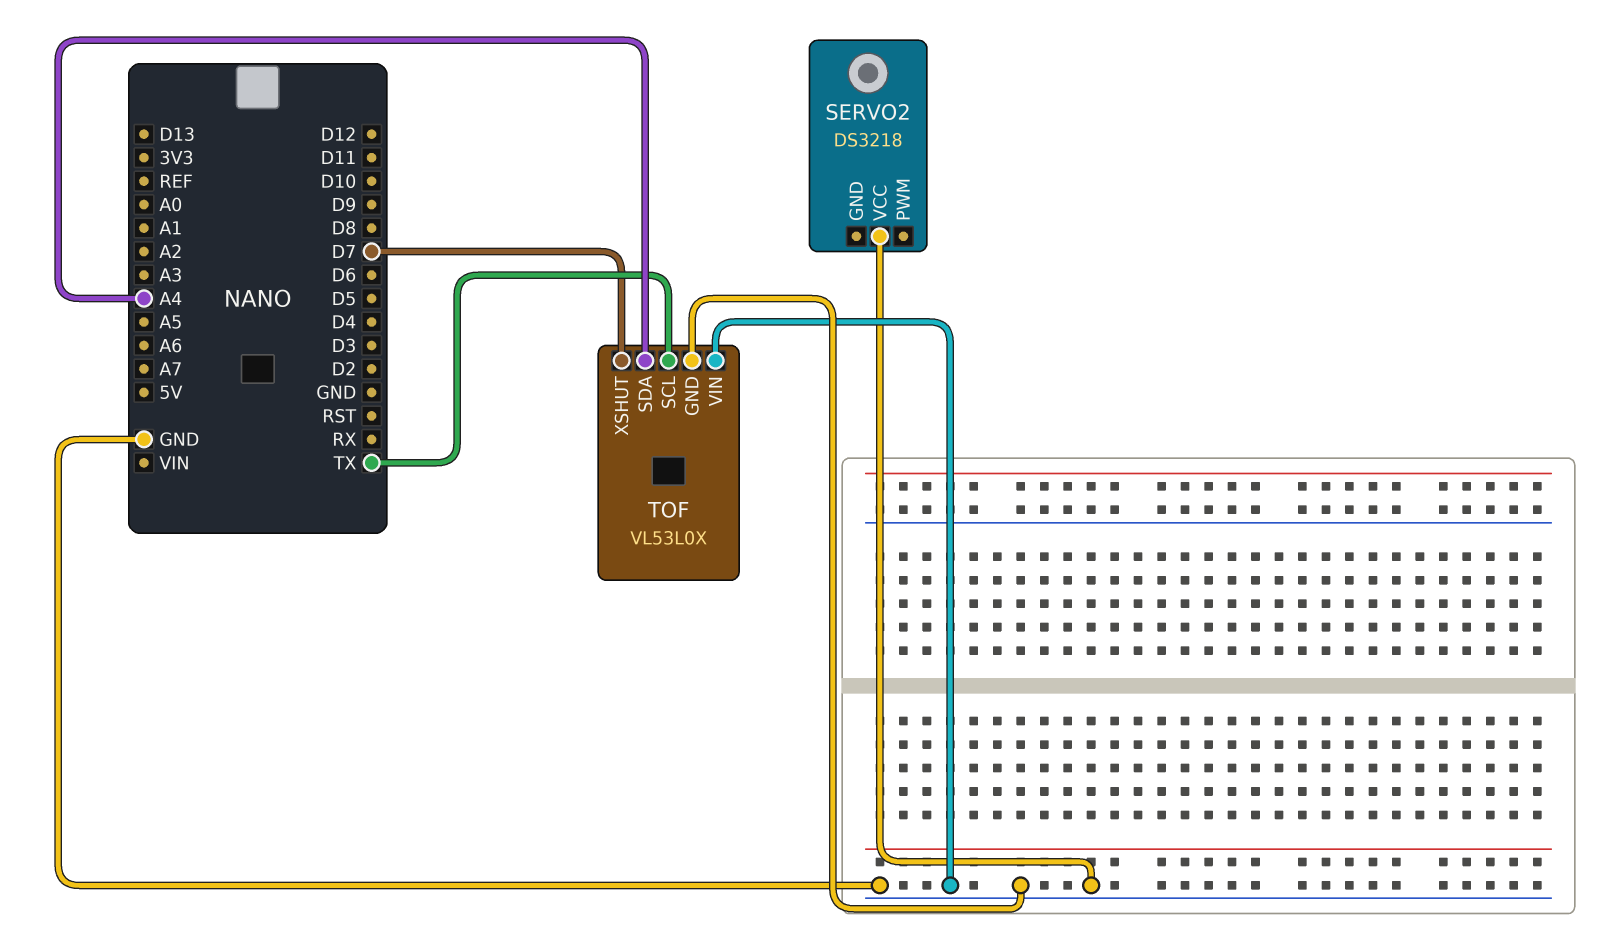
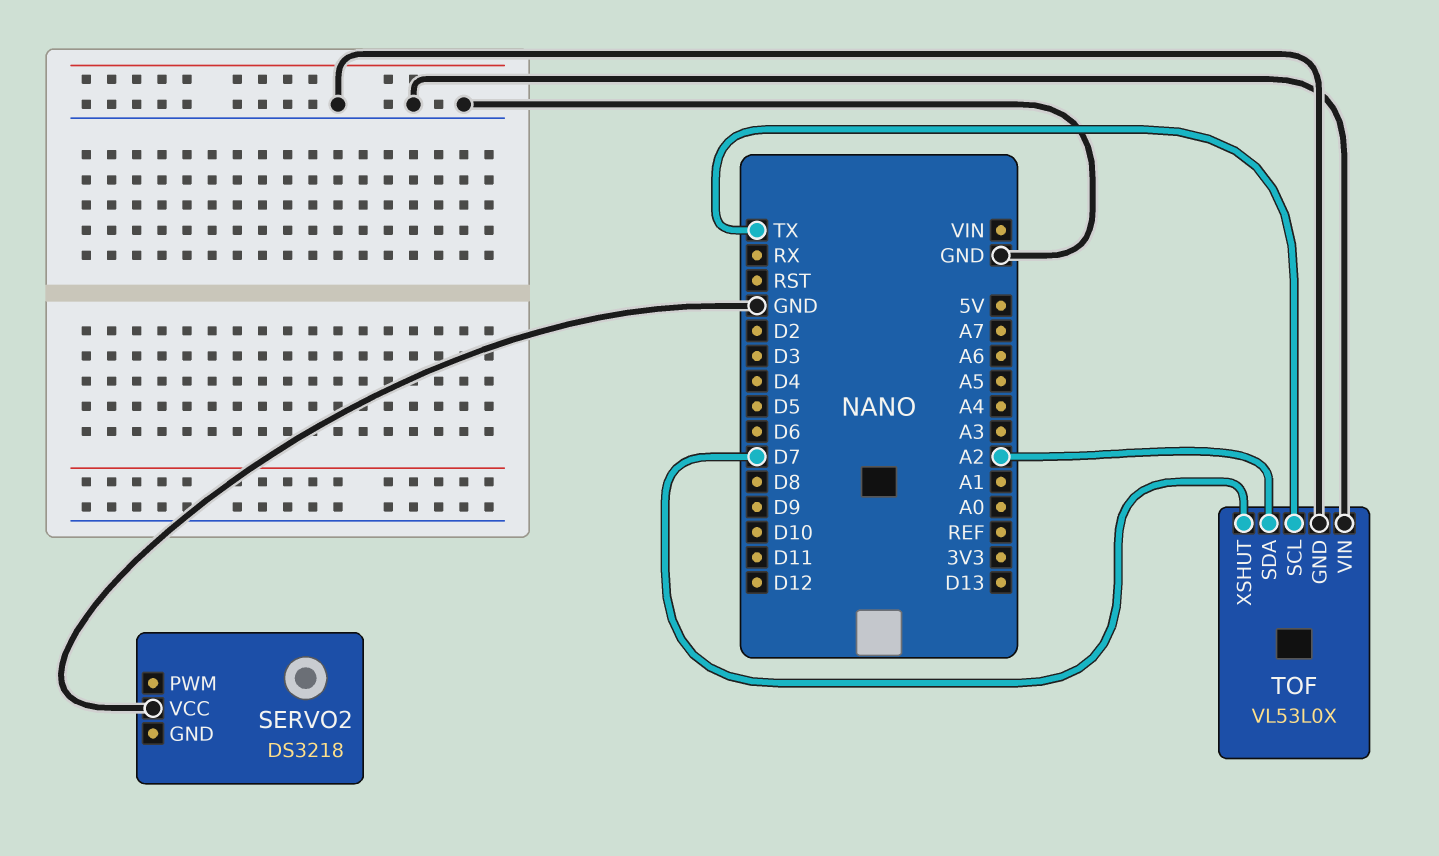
TOF pin SDA: A4 -> A2

